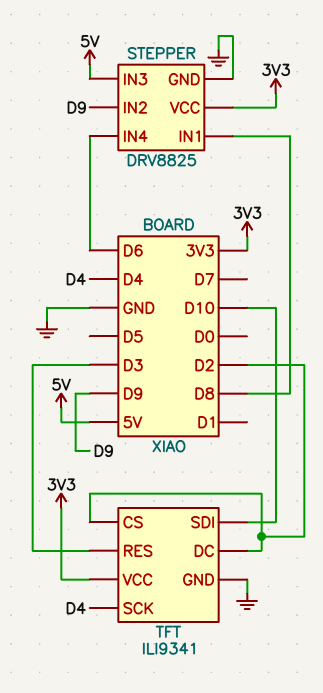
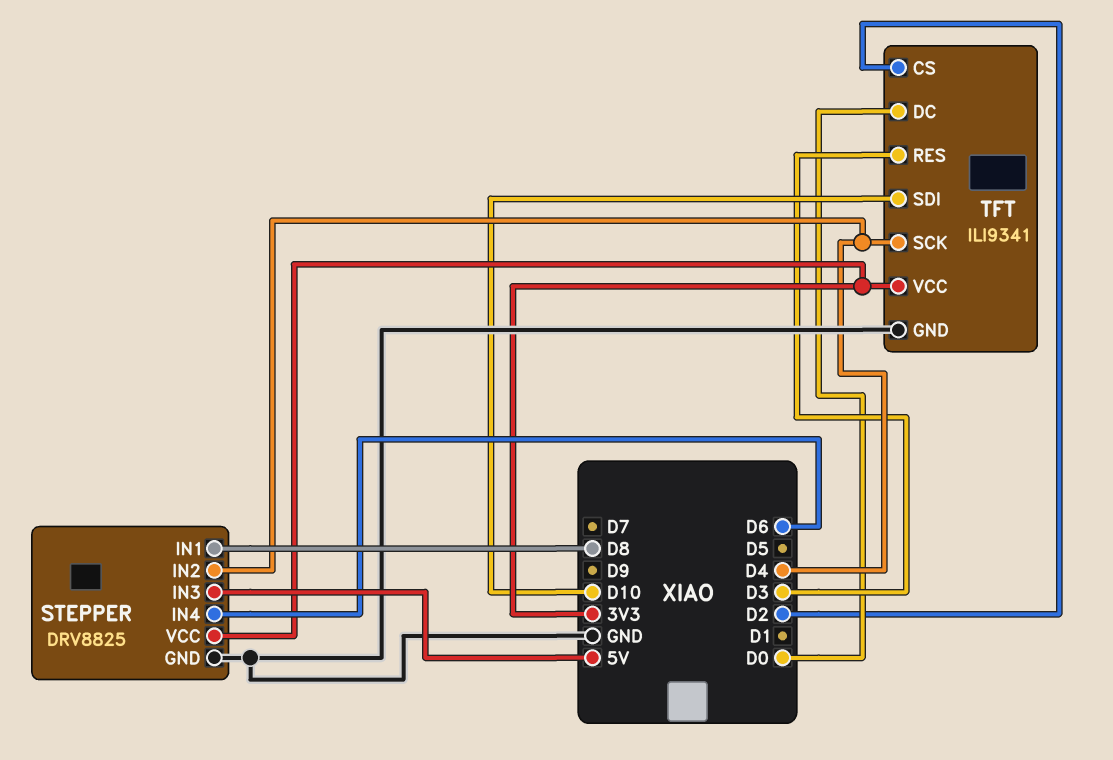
STEPPER pin IN2: D9 -> D4
TFT pin DC: D2 -> D0

